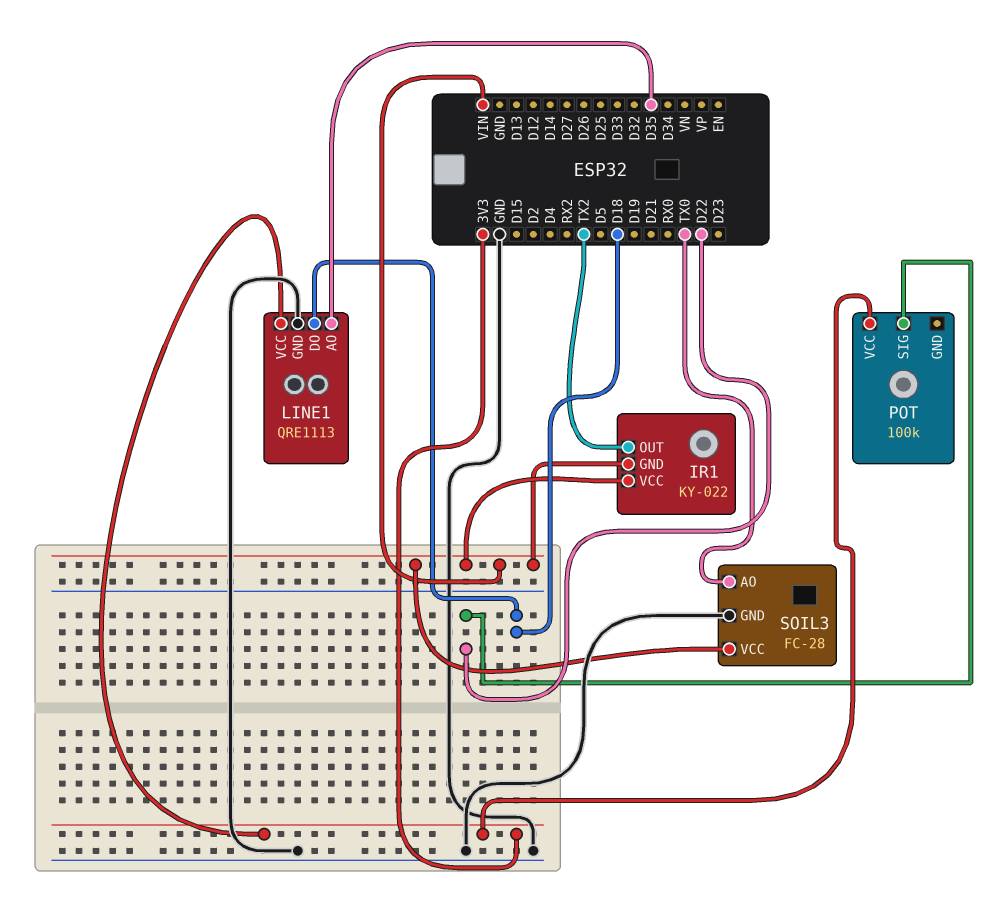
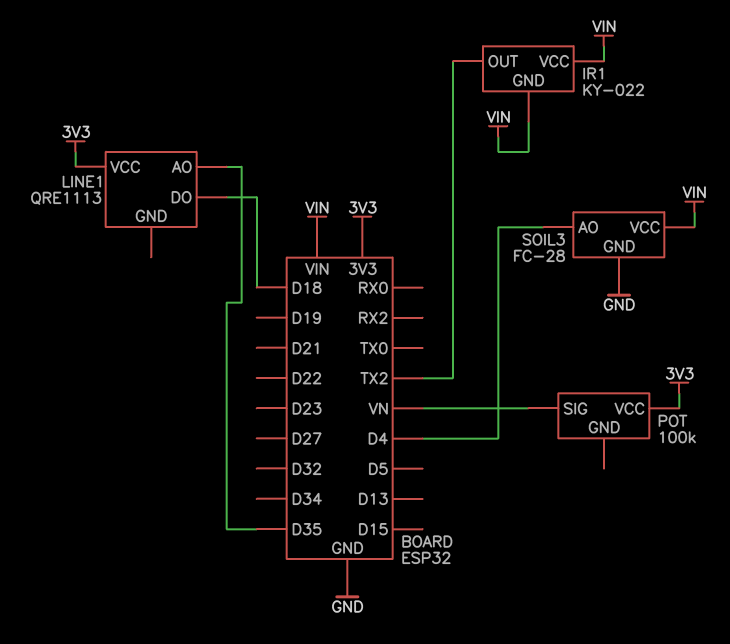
LINE1 pin GND: GND -> none
POT pin SIG: D22 -> VN
SOIL3 pin AO: TX0 -> D4

